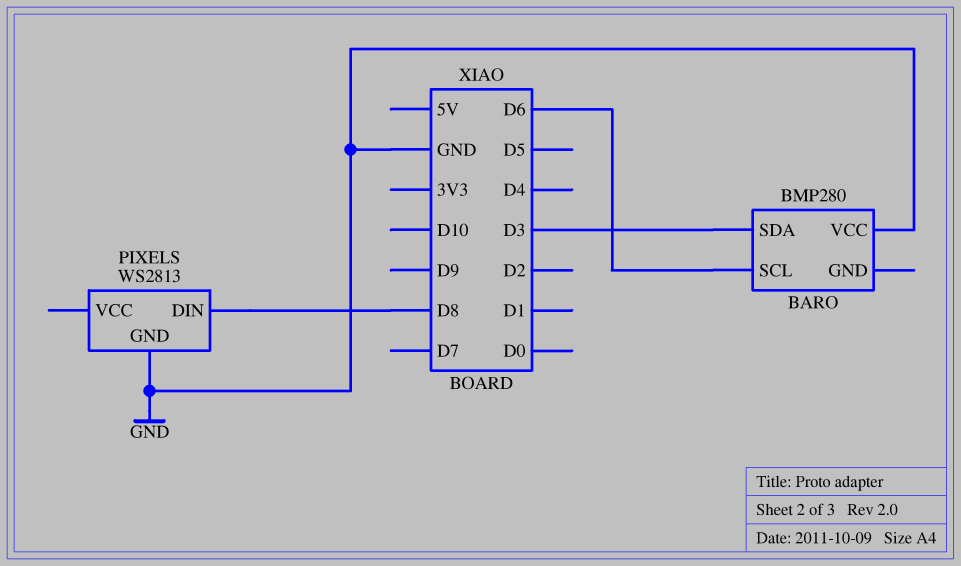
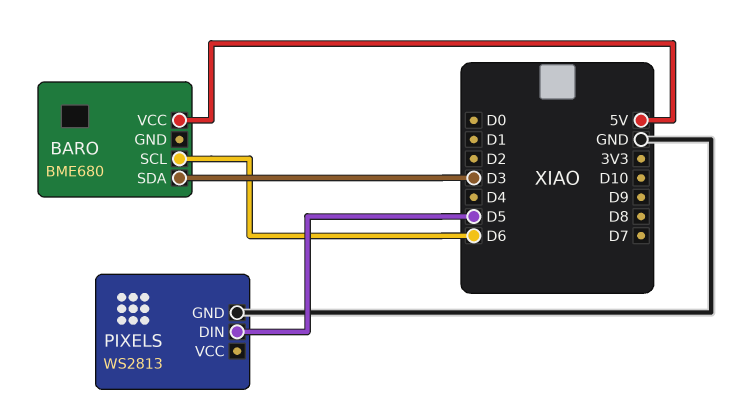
BARO: BMP280 -> BME680
BARO pin VCC: GND -> 5V
PIXELS pin DIN: D8 -> D5

